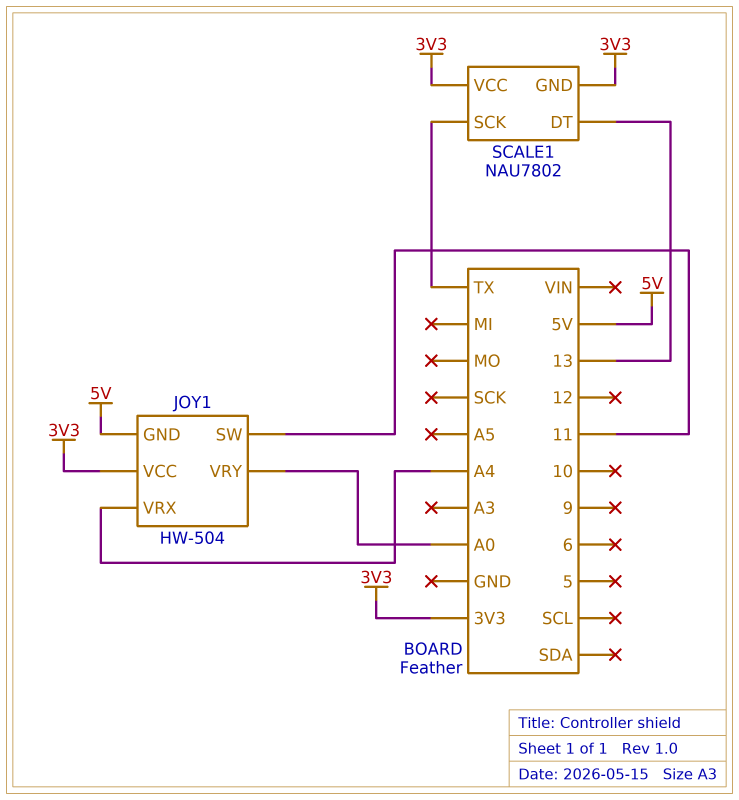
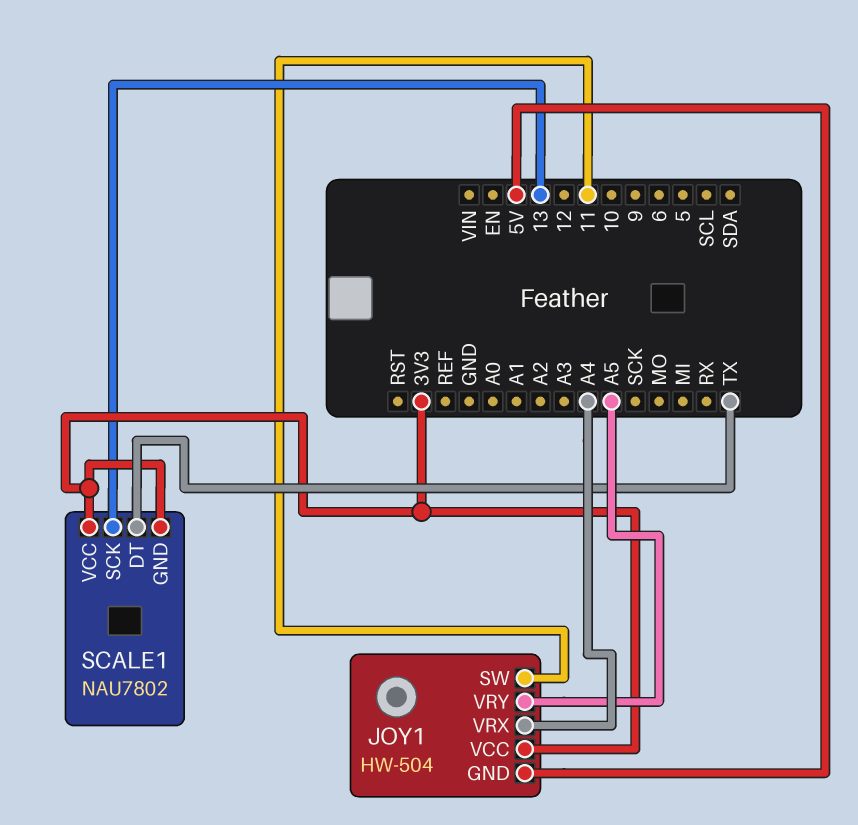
JOY1 pin VRY: A0 -> A5
SCALE1 pin DT: 13 -> TX
SCALE1 pin SCK: TX -> 13

